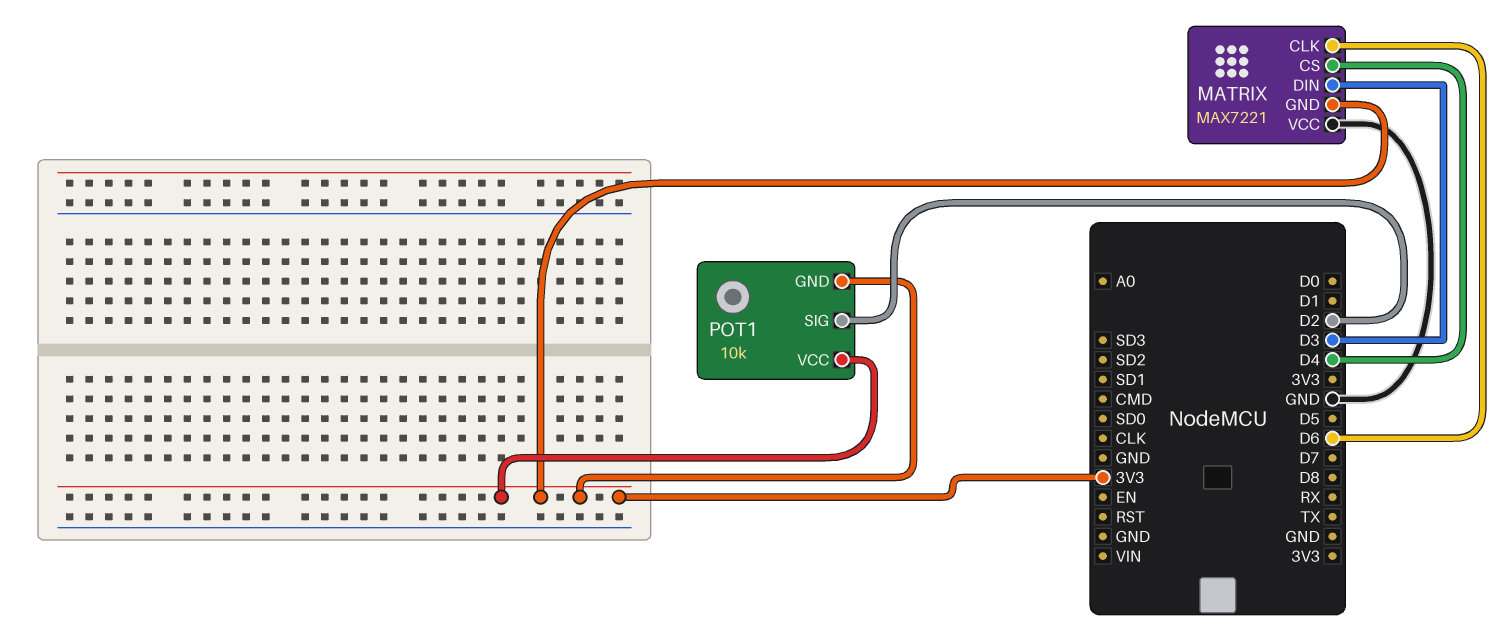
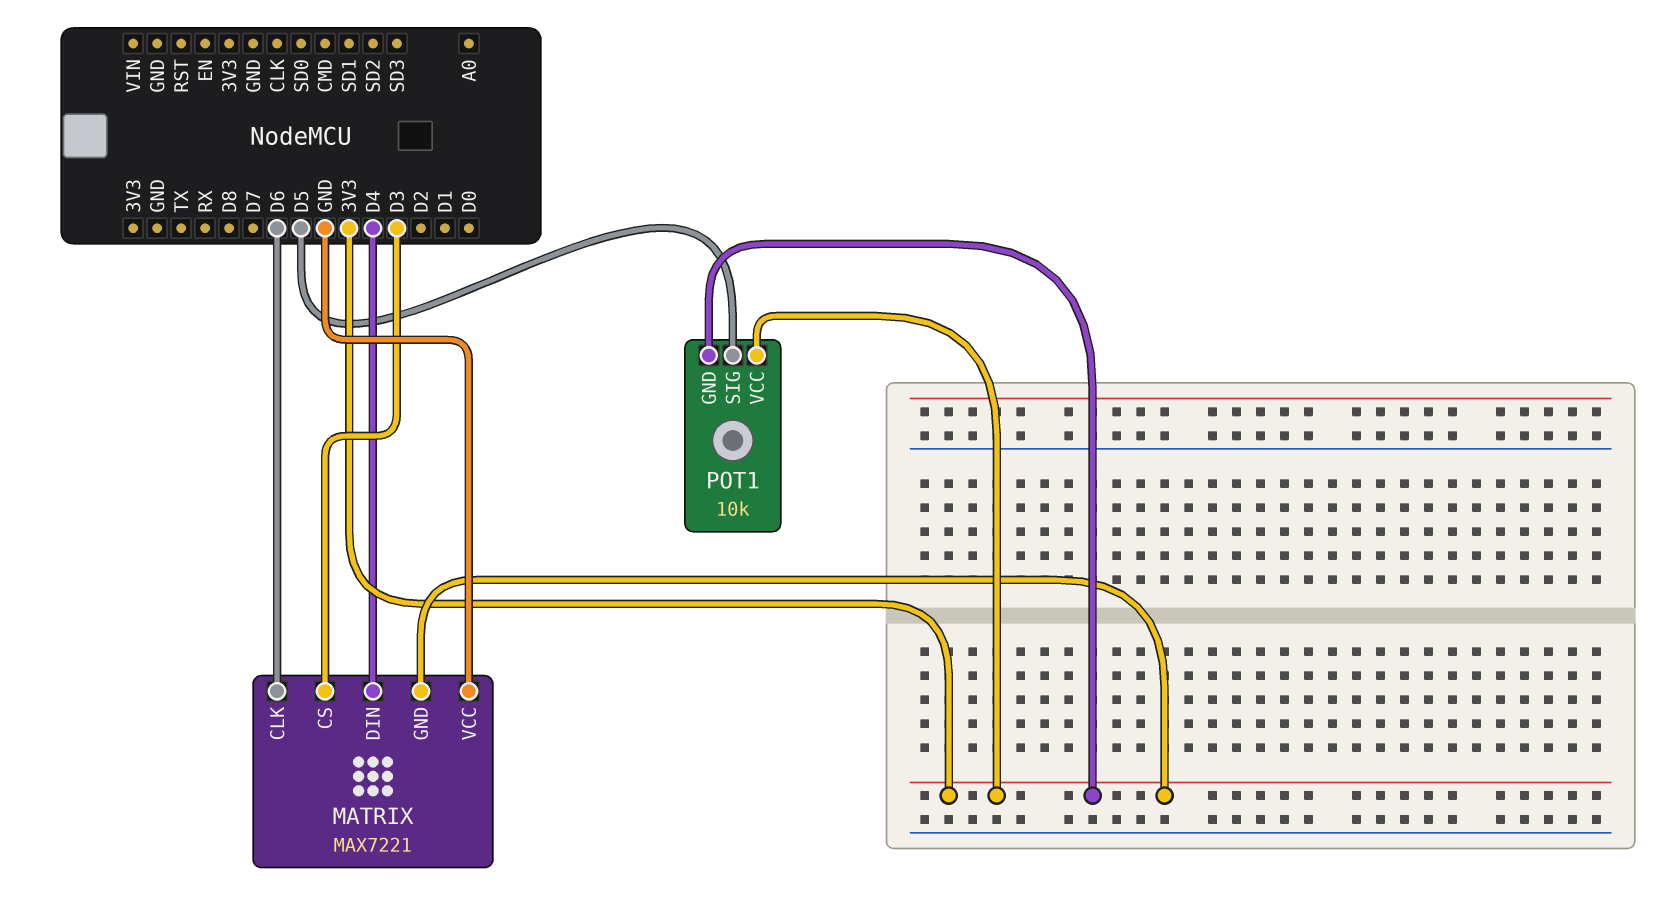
MATRIX pin CS: D4 -> D3
MATRIX pin DIN: D3 -> D4
POT1 pin SIG: D2 -> D5

